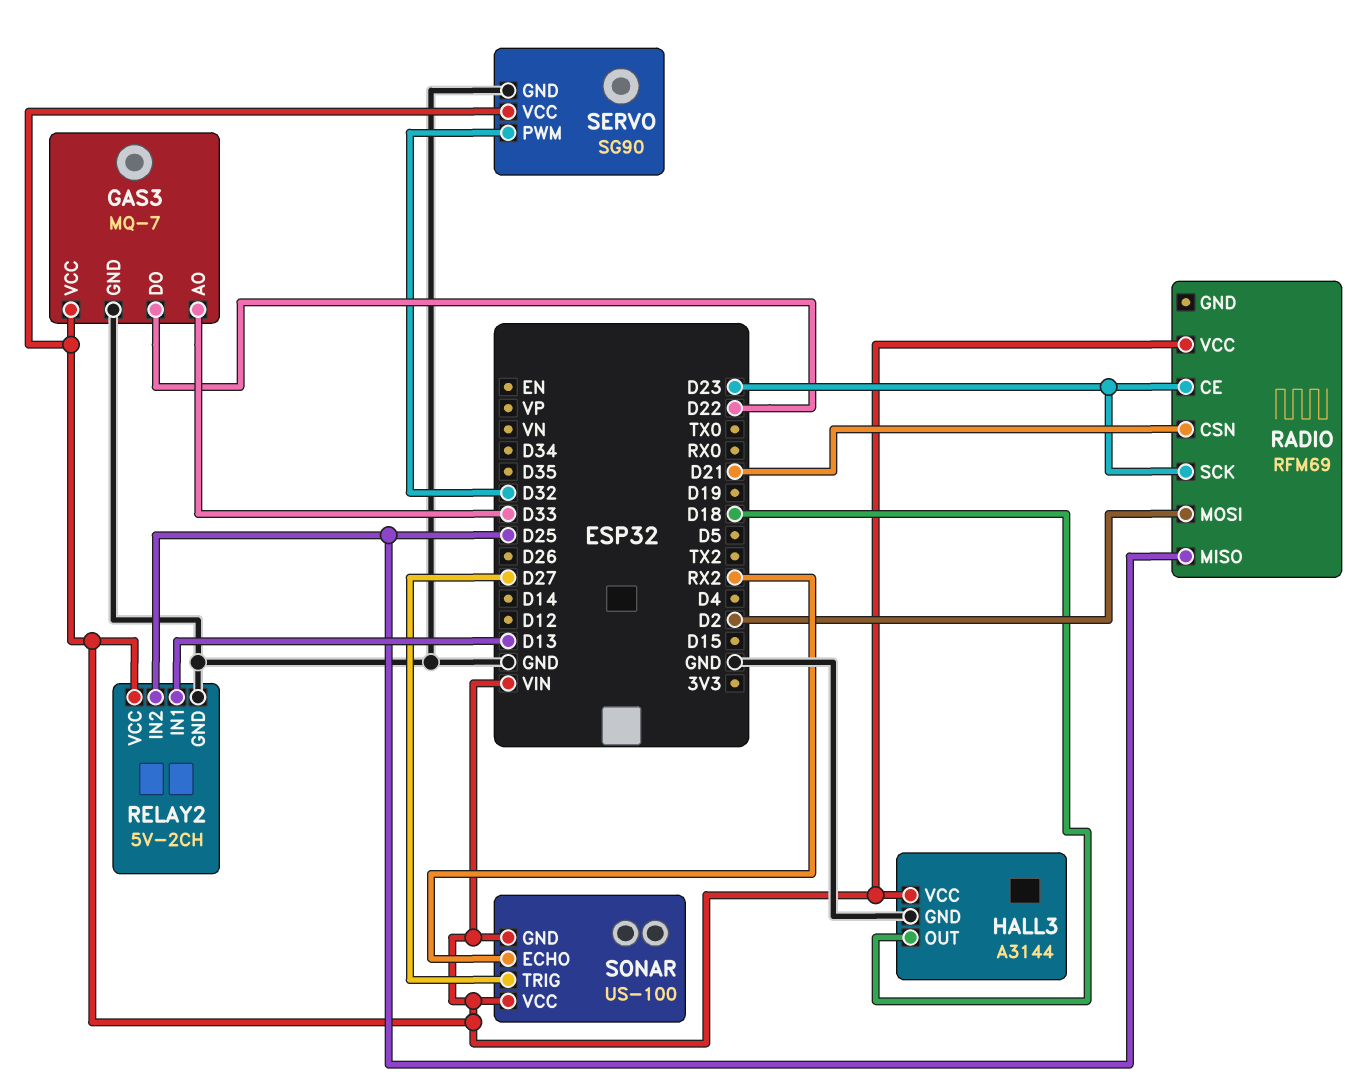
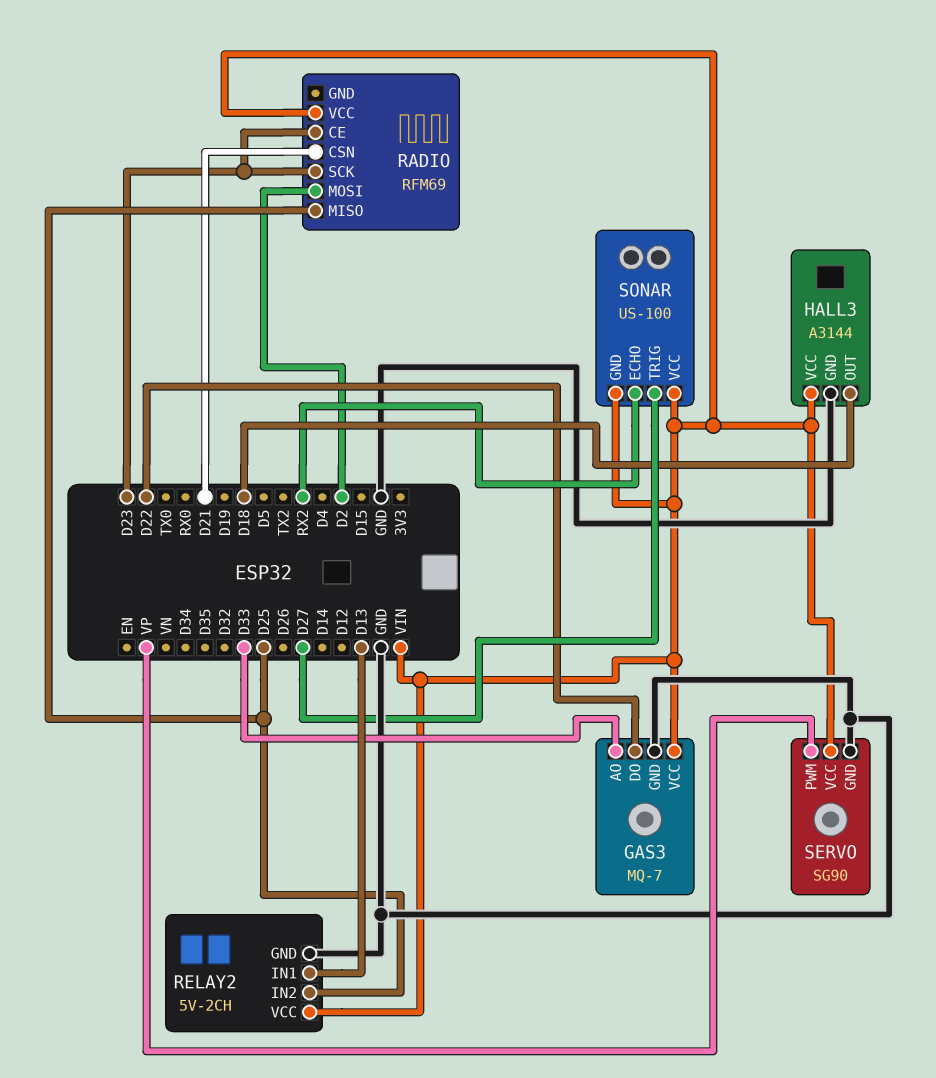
SERVO pin PWM: D32 -> VP

